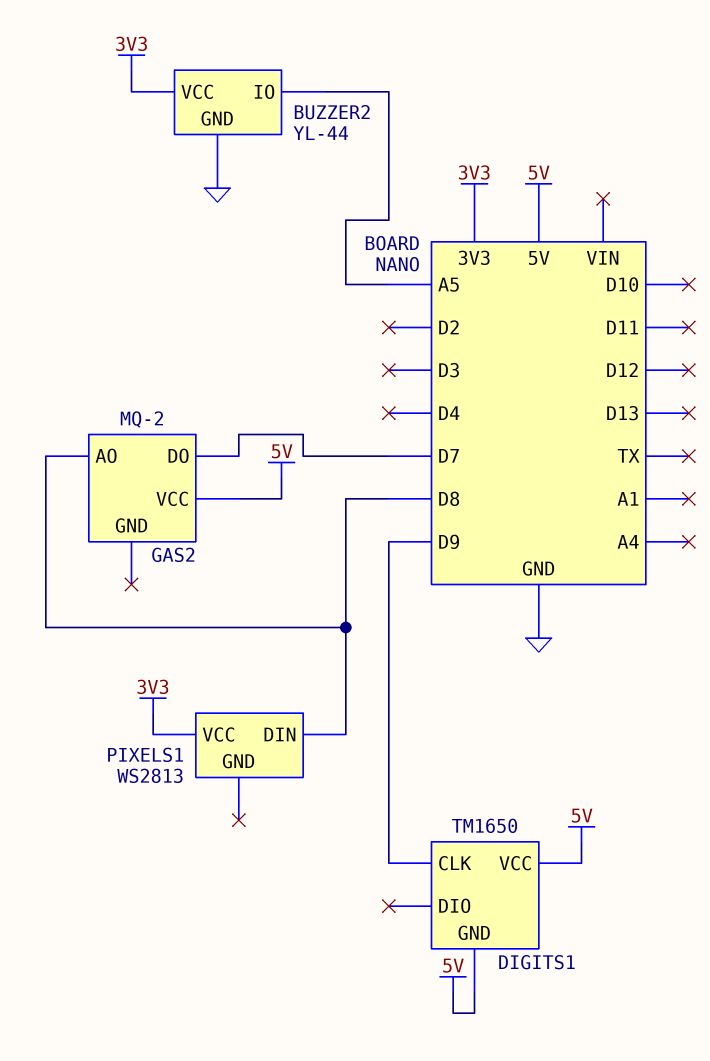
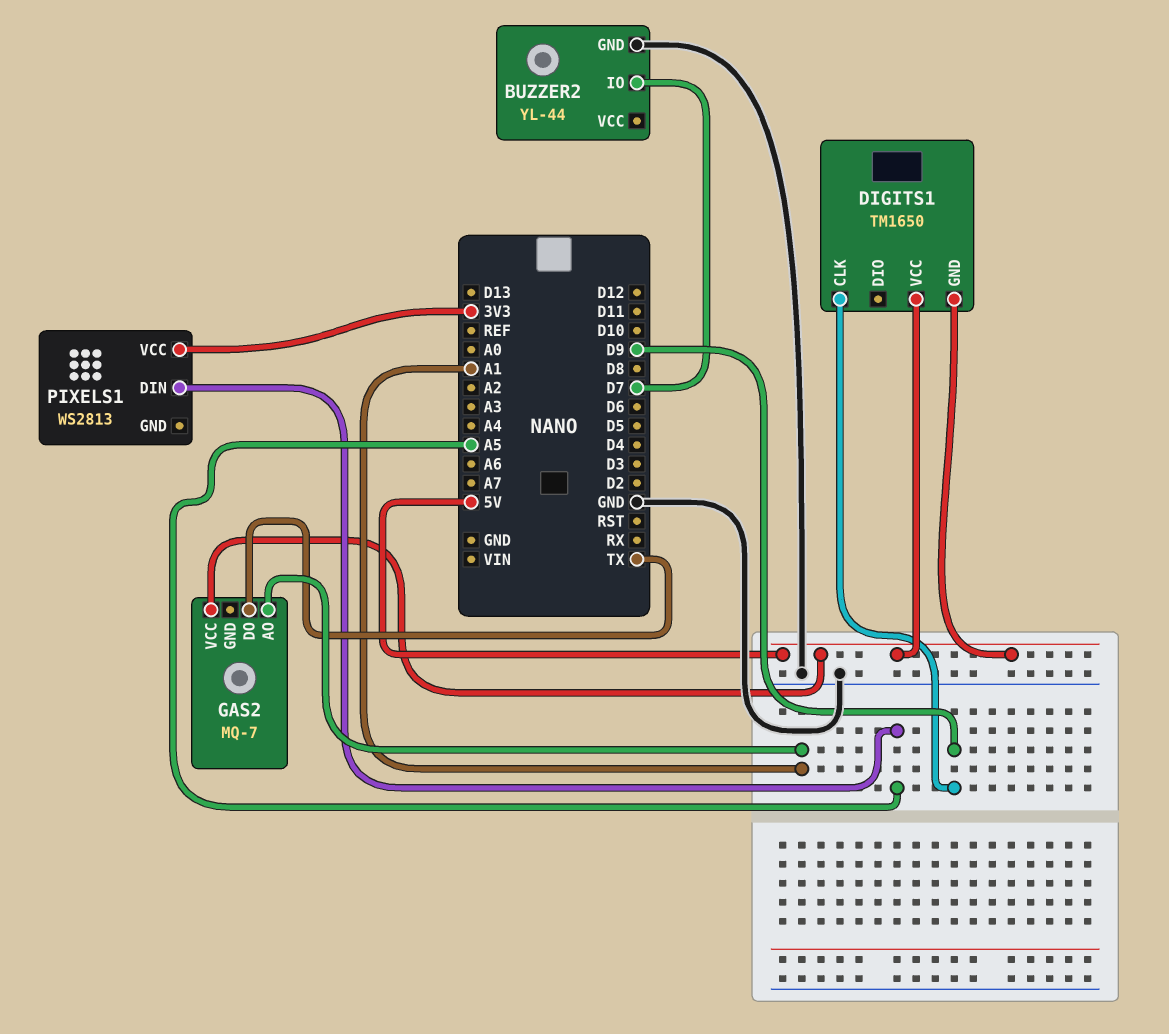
BUZZER2 pin IO: A5 -> D7
BUZZER2 pin VCC: 3V3 -> none
GAS2: MQ-2 -> MQ-7
GAS2 pin AO: D8 -> A1
GAS2 pin DO: D7 -> TX
PIXELS1 pin DIN: D8 -> A5

